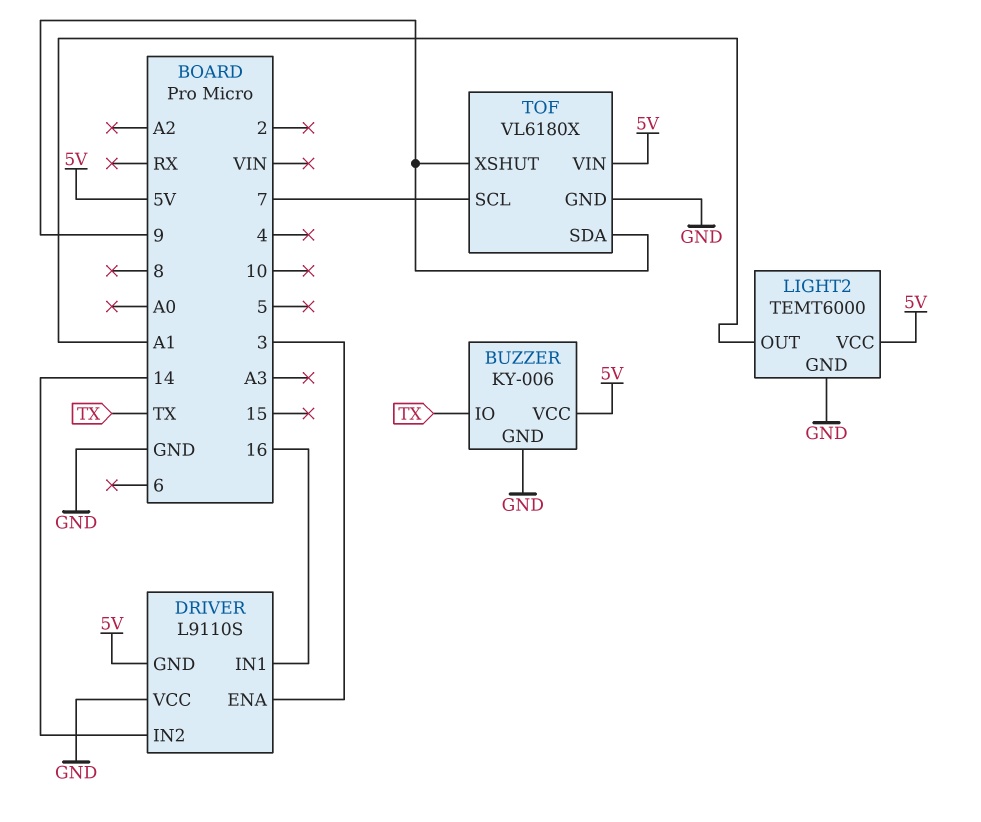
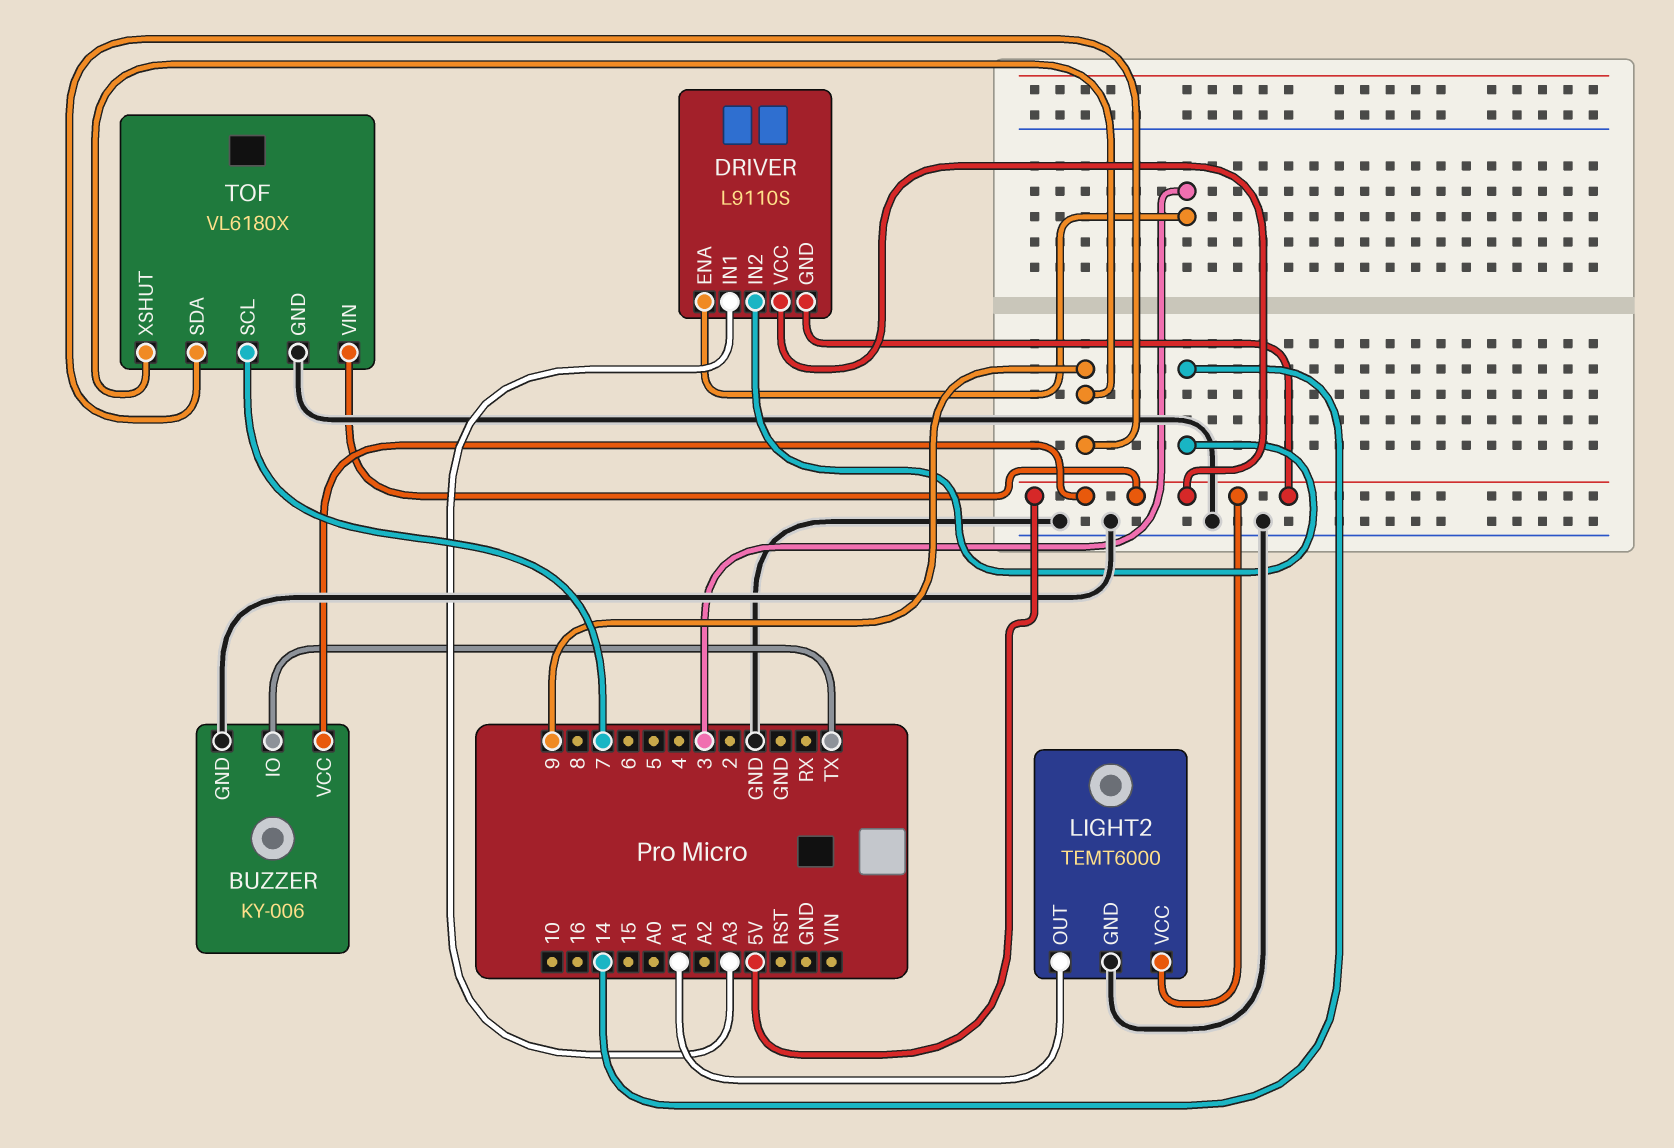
DRIVER pin IN1: 16 -> A3
DRIVER pin VCC: GND -> 5V

